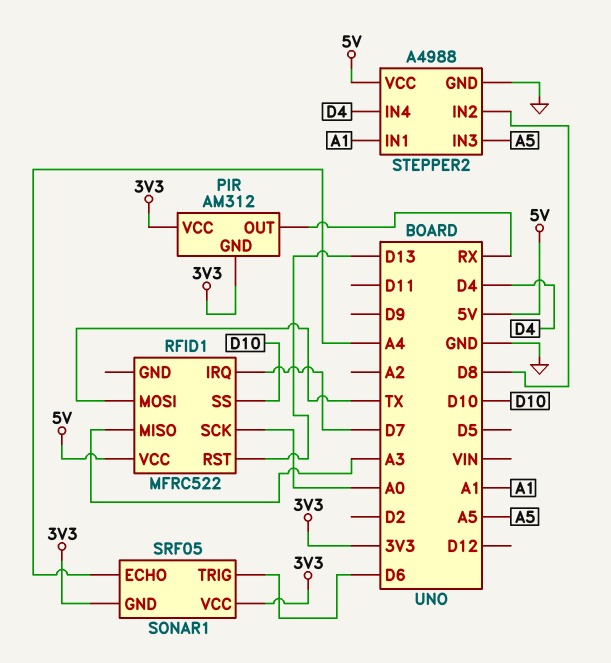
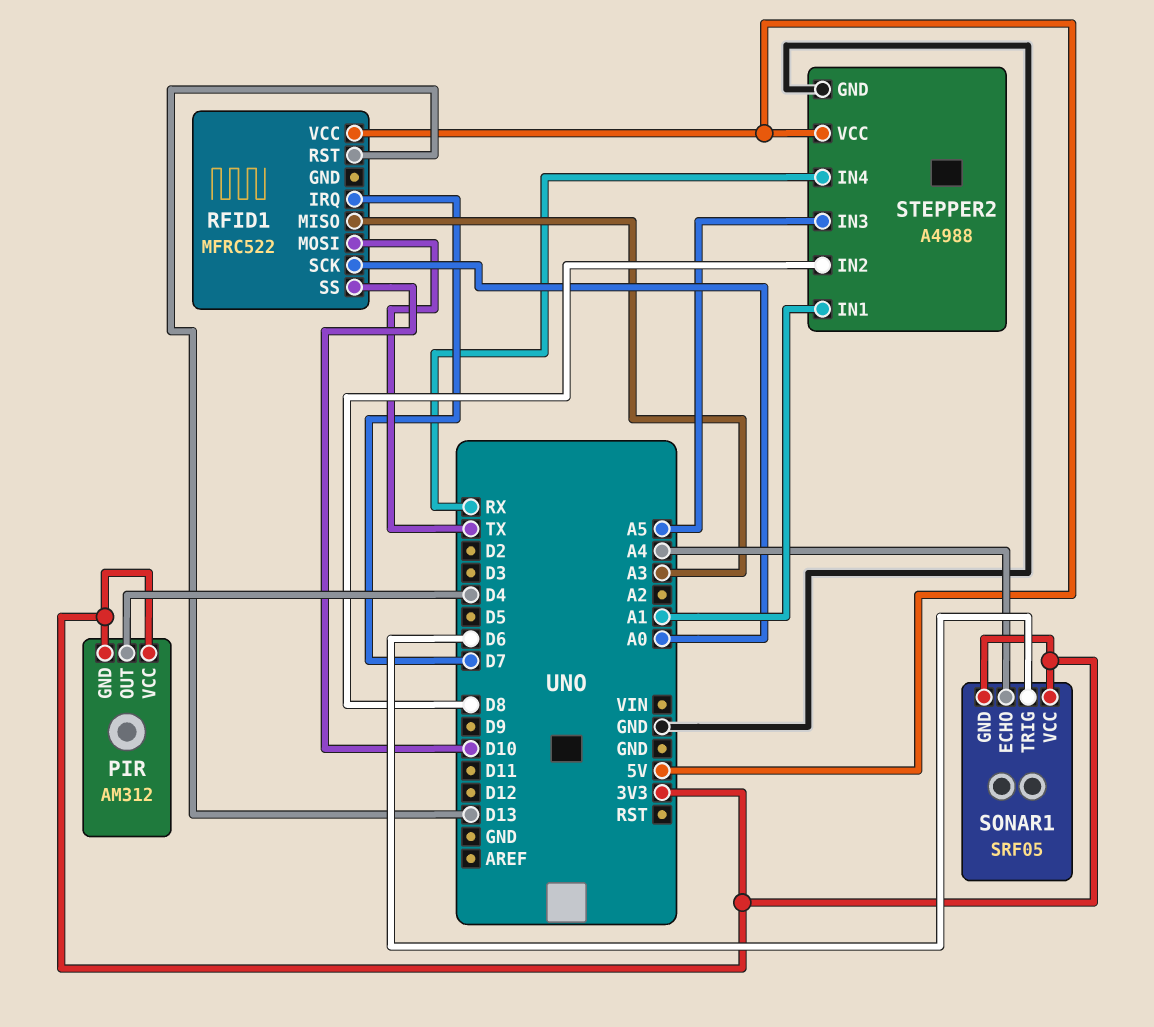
PIR pin OUT: RX -> D4
STEPPER2 pin IN4: D4 -> RX

